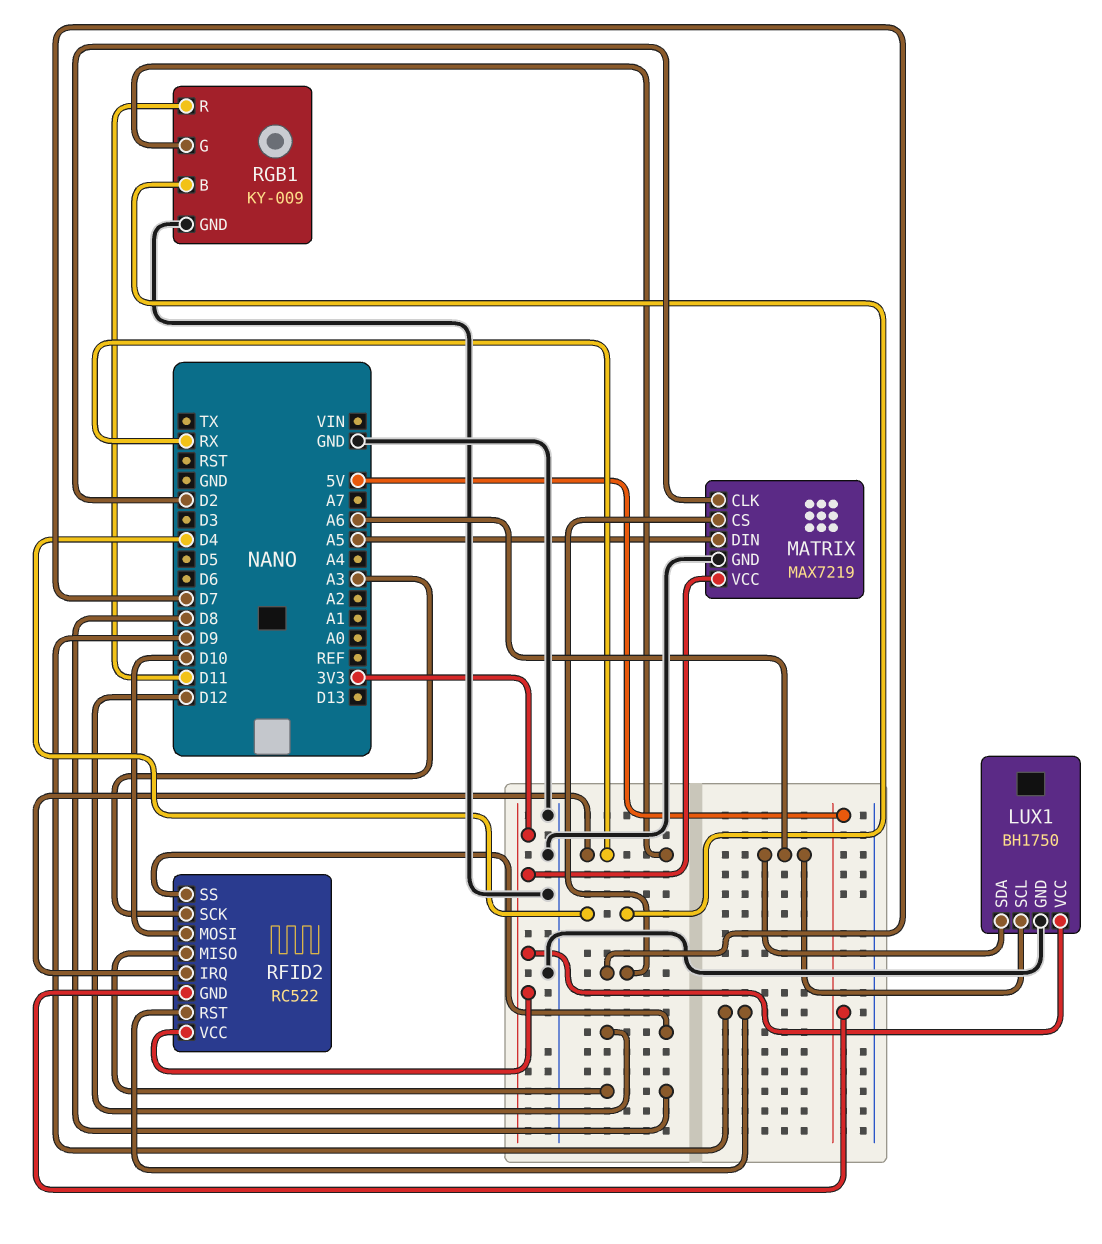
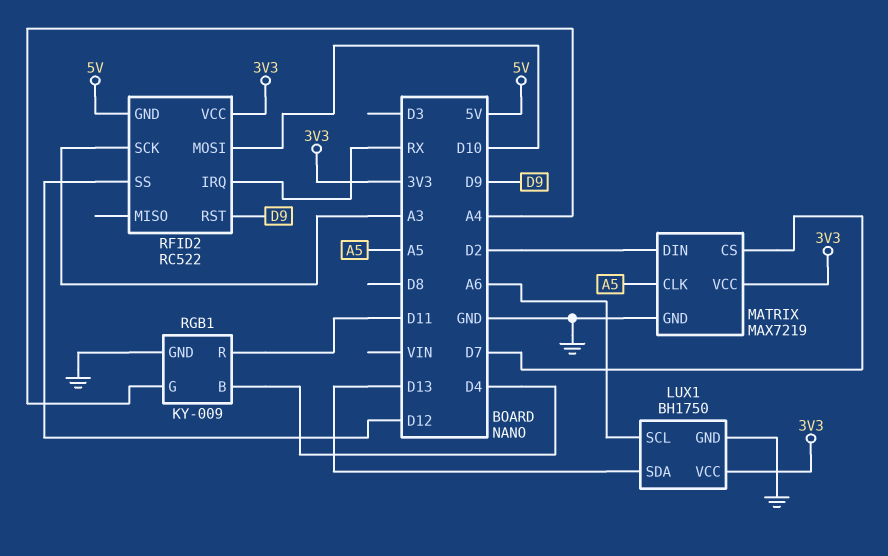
LUX1 pin SDA: A6 -> D13
MATRIX pin CLK: D2 -> A5
MATRIX pin DIN: A5 -> D2
RFID2 pin MISO: D8 -> none
RGB1 pin G: RX -> A4

